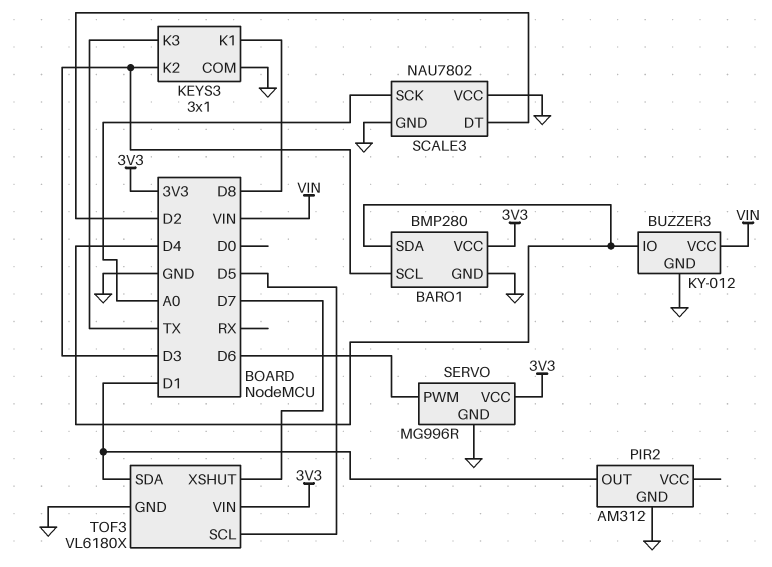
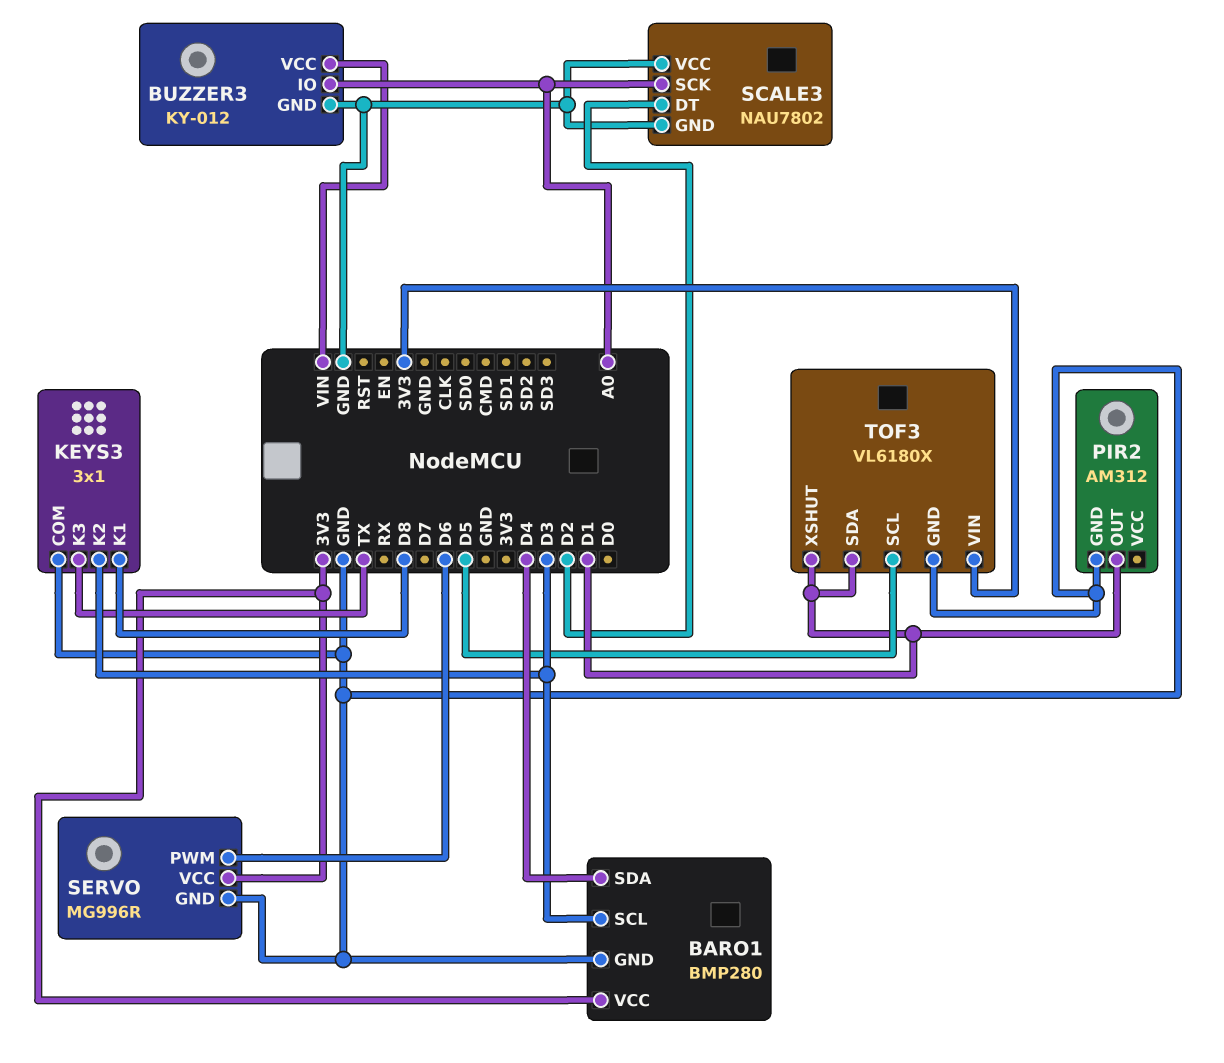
BUZZER3 pin IO: D4 -> A0
TOF3 pin XSHUT: D7 -> D1

